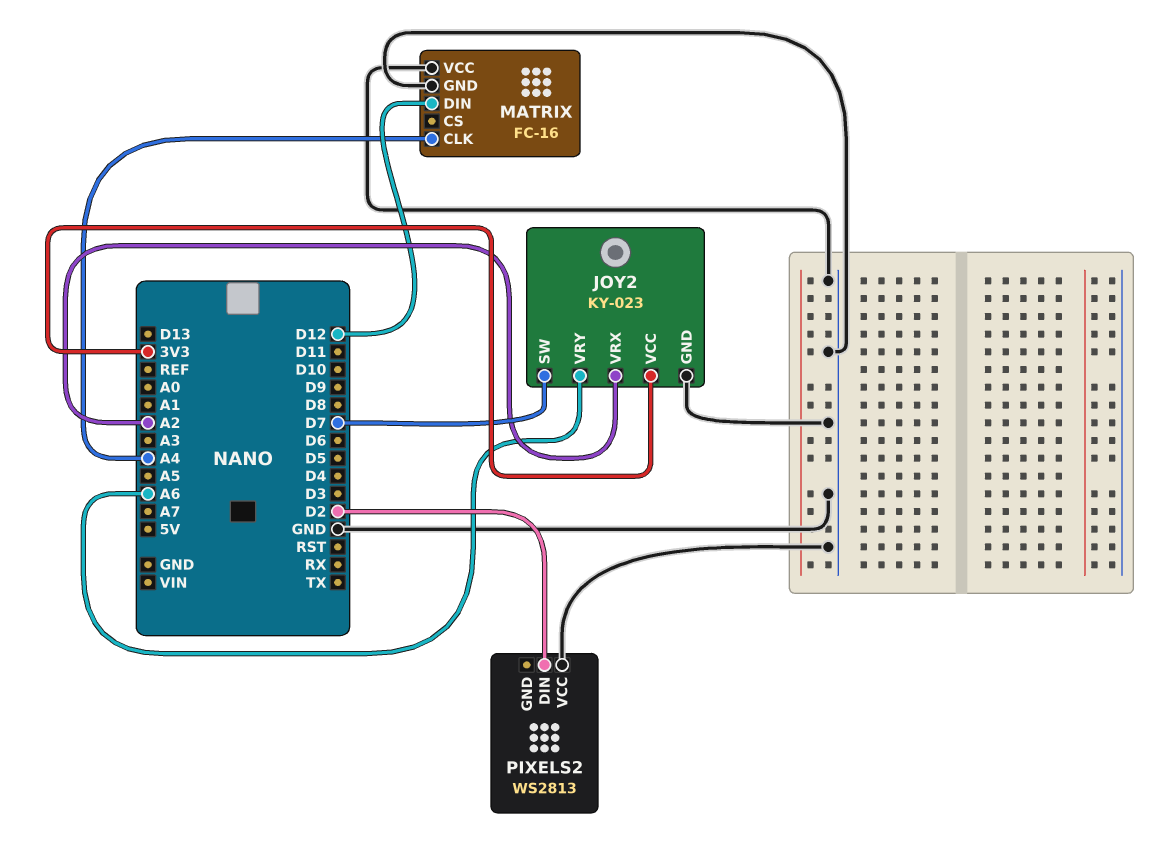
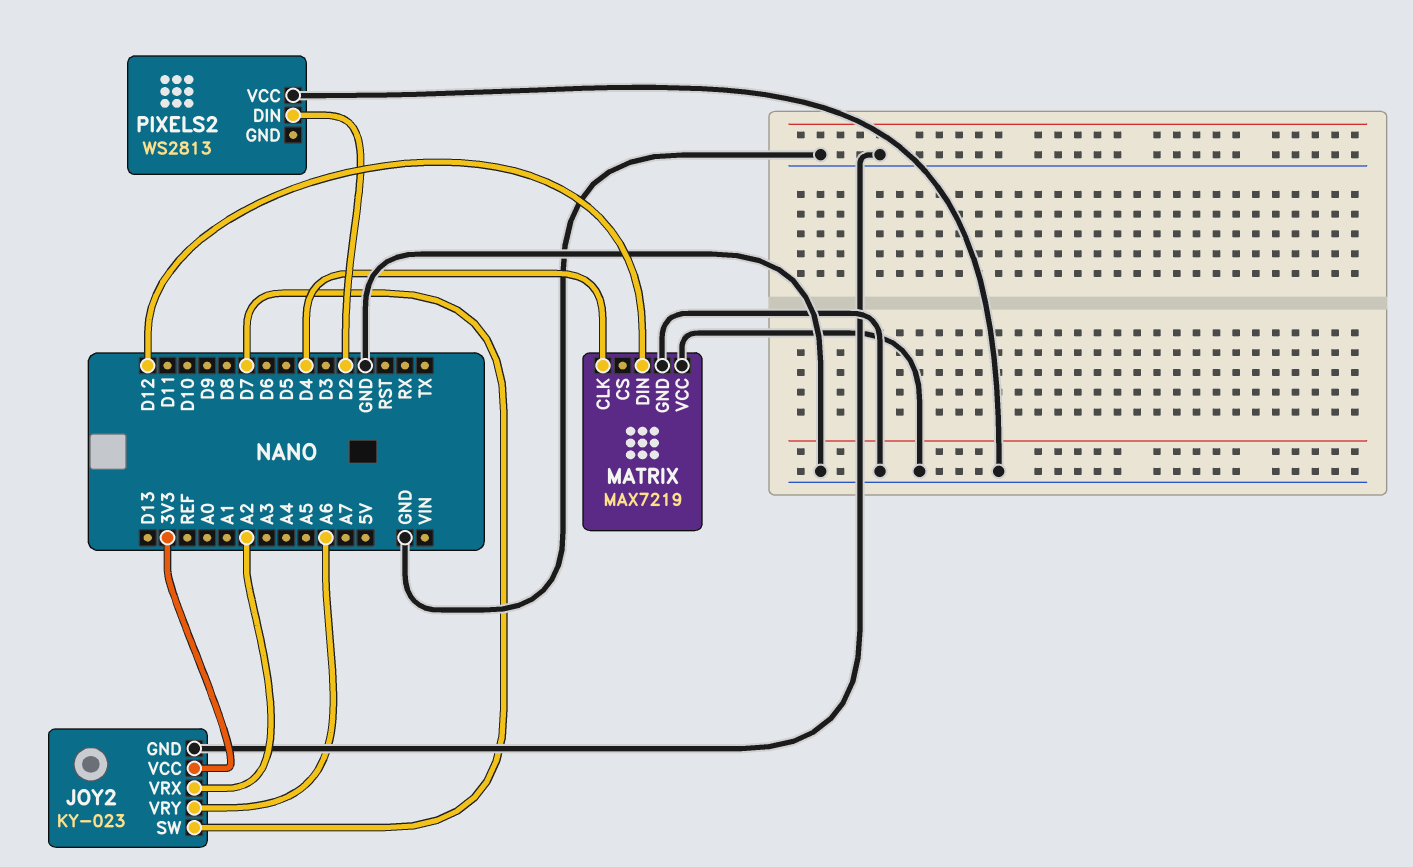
MATRIX: FC-16 -> MAX7219
MATRIX pin CLK: A4 -> D4

